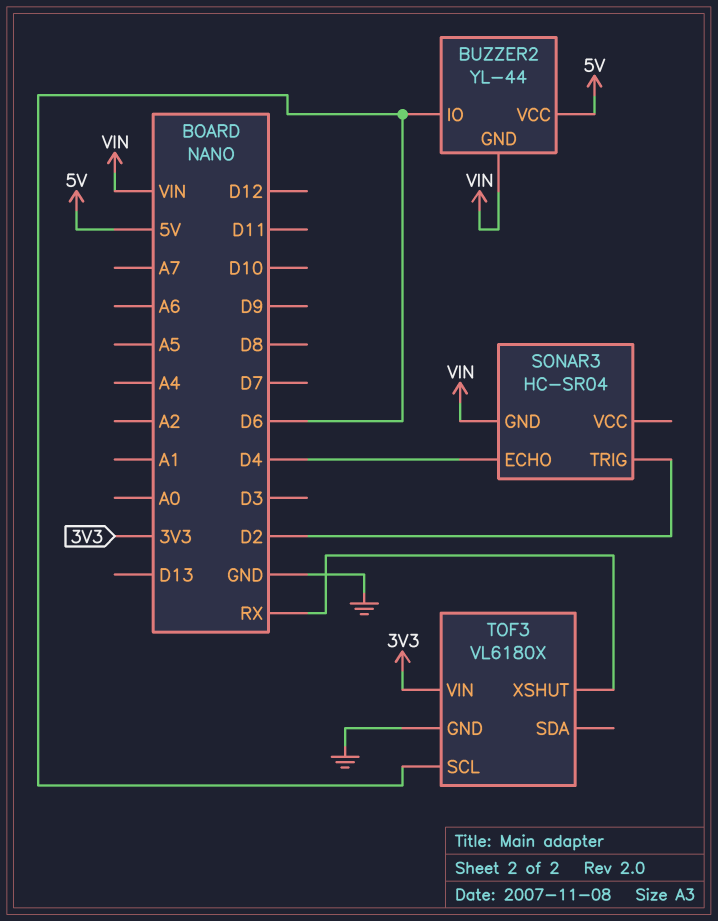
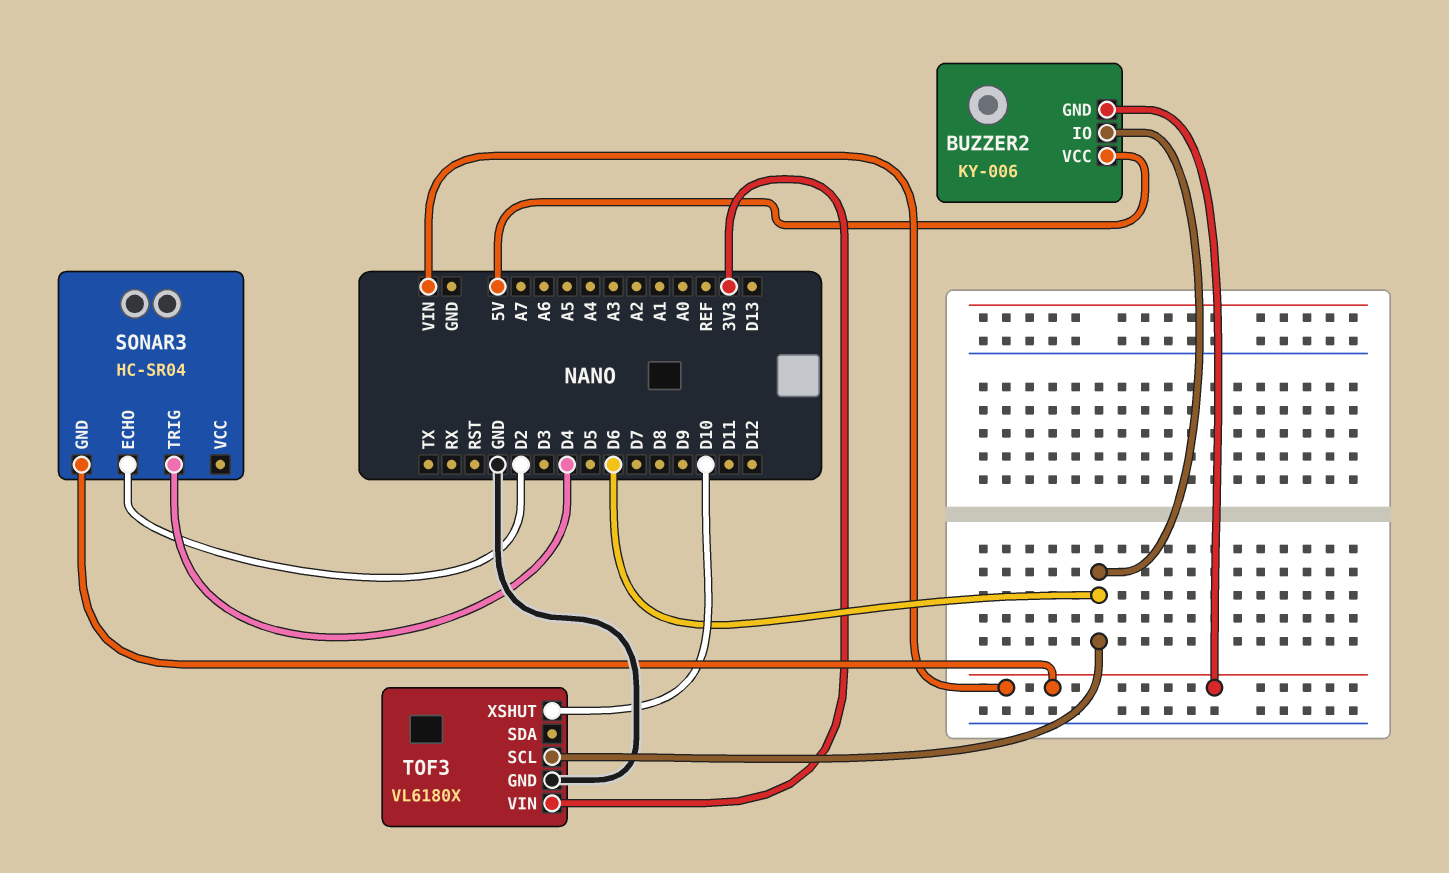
BUZZER2: YL-44 -> KY-006
SONAR3 pin ECHO: D4 -> D2
SONAR3 pin TRIG: D2 -> D4
TOF3 pin XSHUT: RX -> D10

